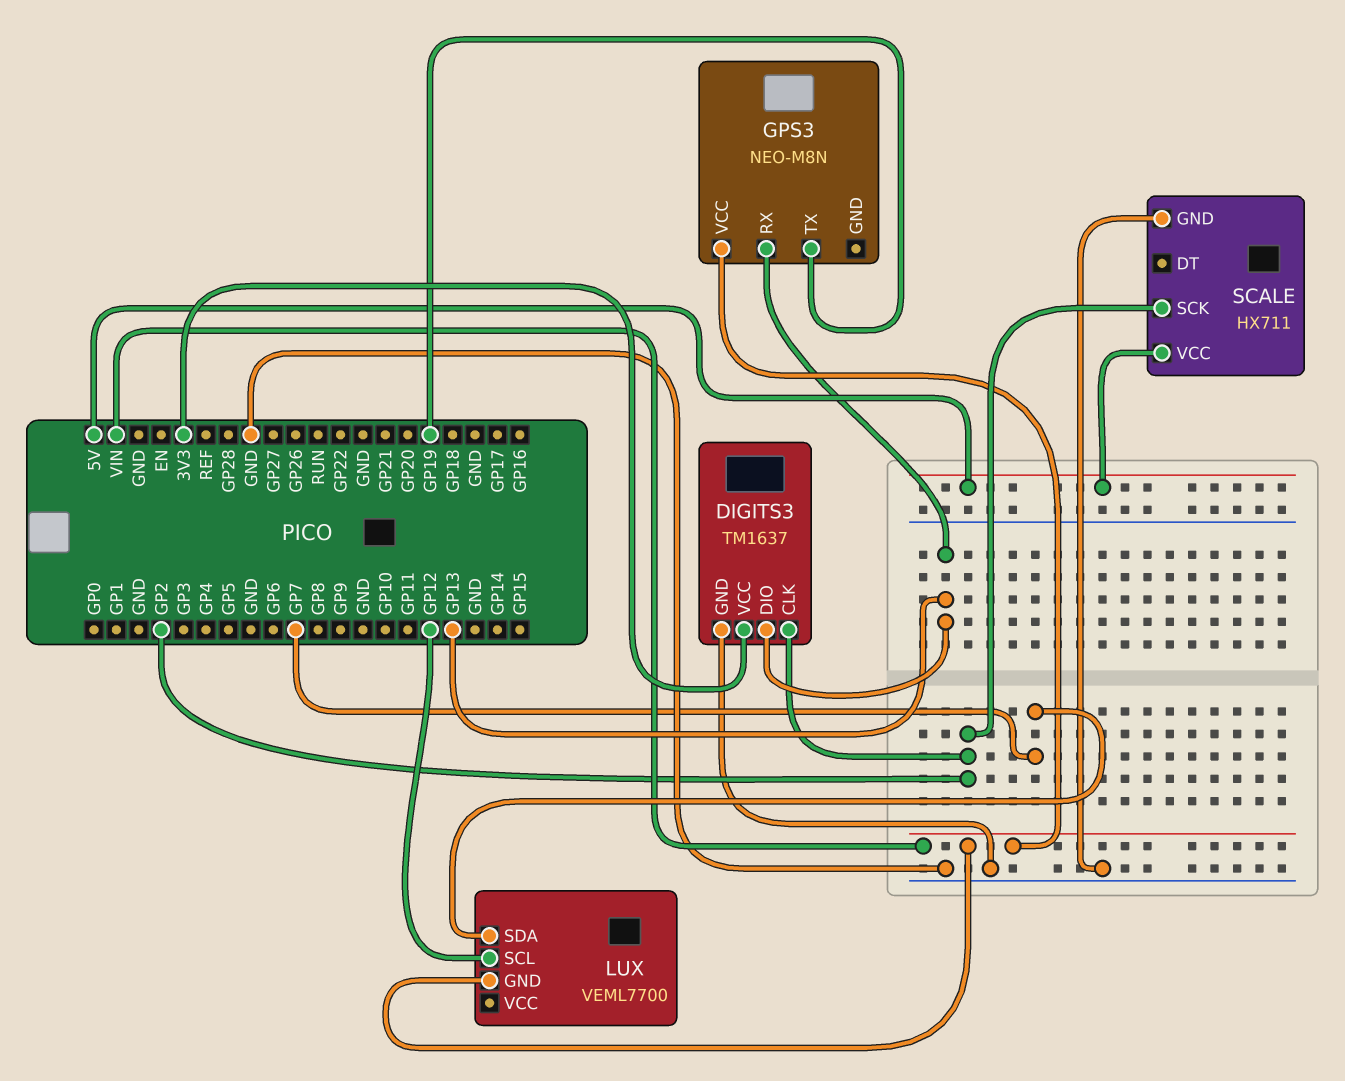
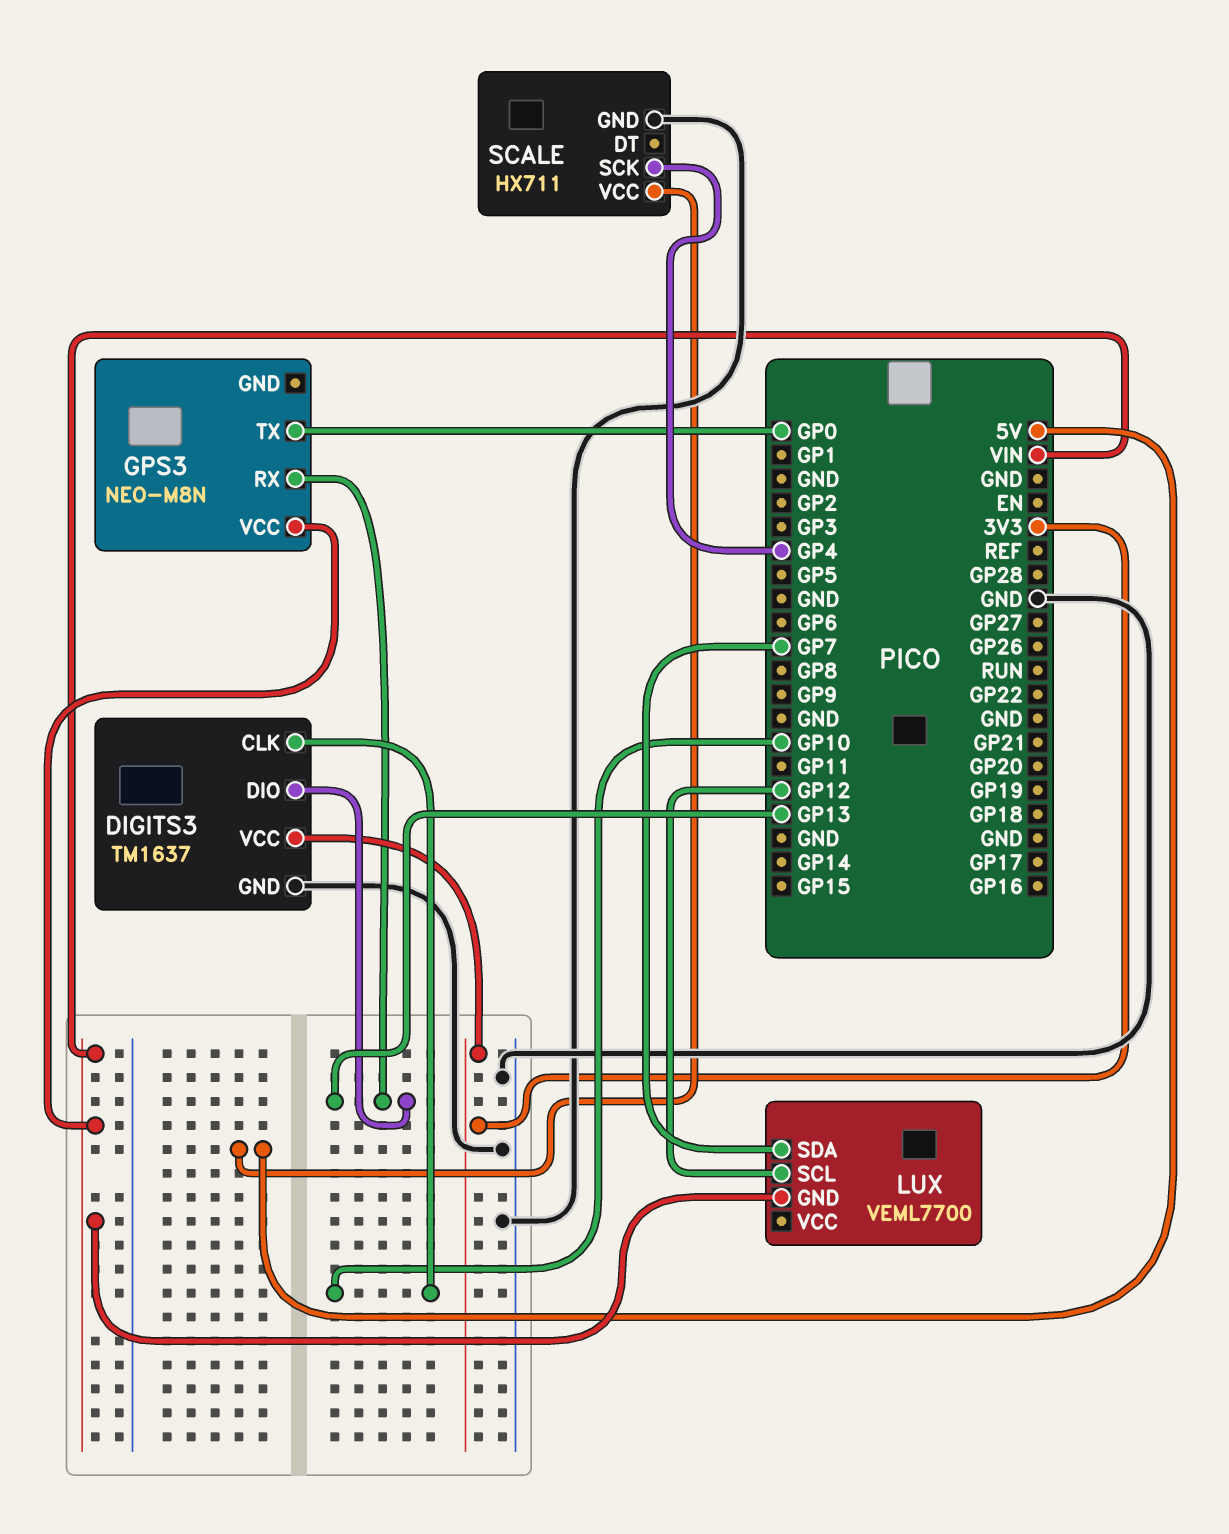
DIGITS3 pin CLK: GP2 -> GP10
GPS3 pin TX: GP19 -> GP0
SCALE pin SCK: GP2 -> GP4

